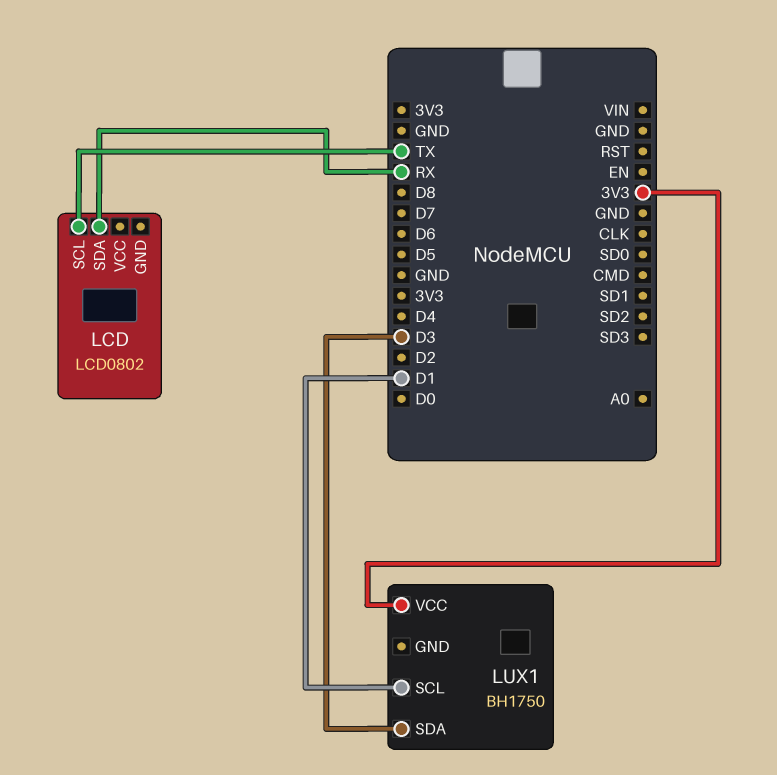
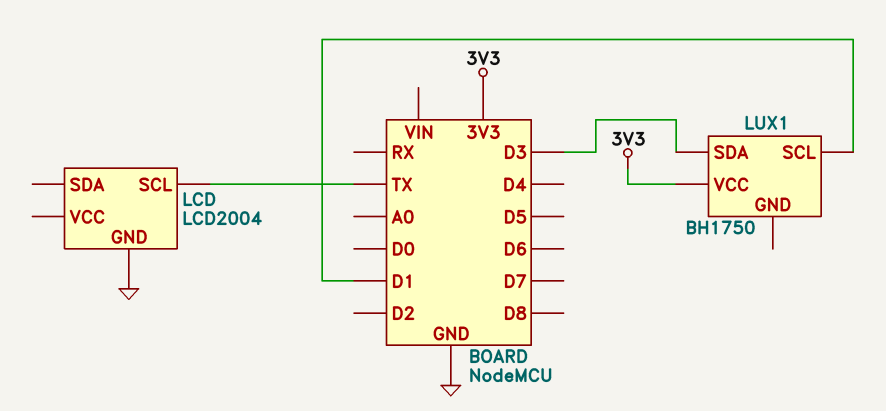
LCD: LCD0802 -> LCD2004
LCD pin GND: none -> GND
LCD pin SDA: RX -> none

